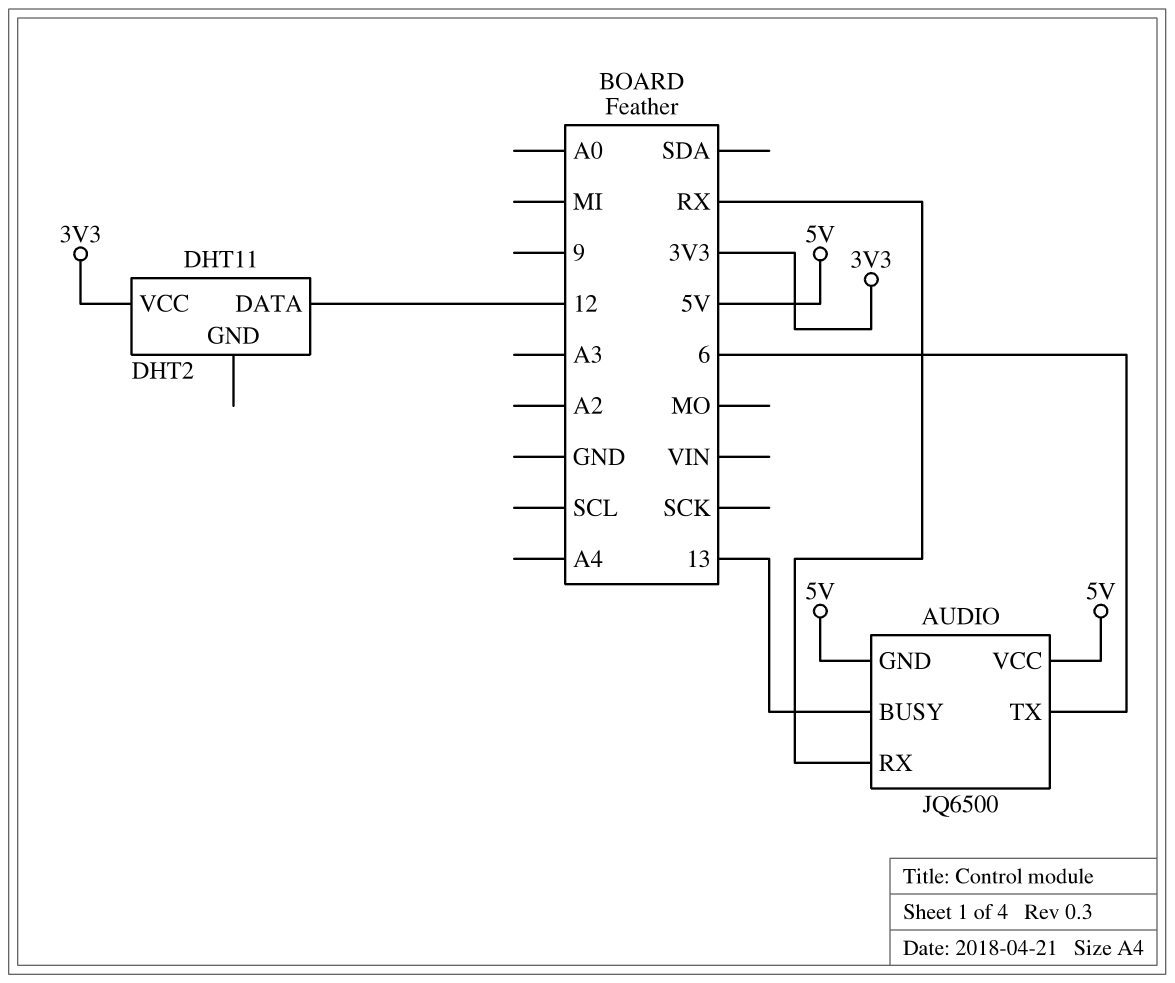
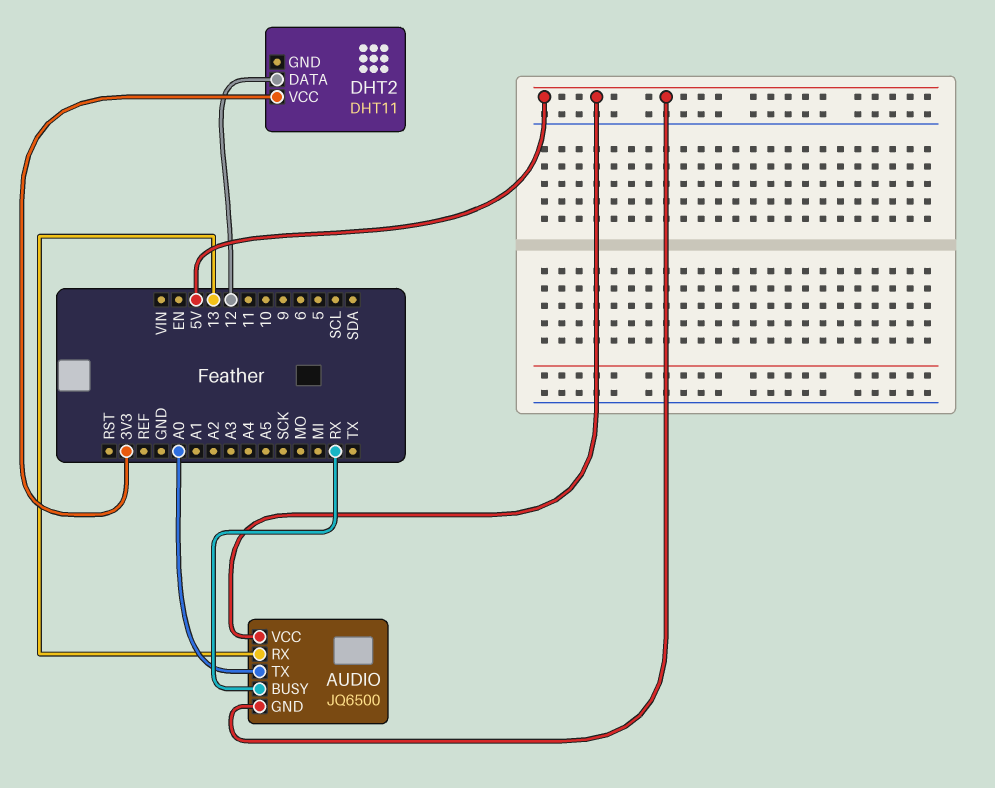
AUDIO pin BUSY: 13 -> RX
AUDIO pin RX: RX -> 13
AUDIO pin TX: 6 -> A0

